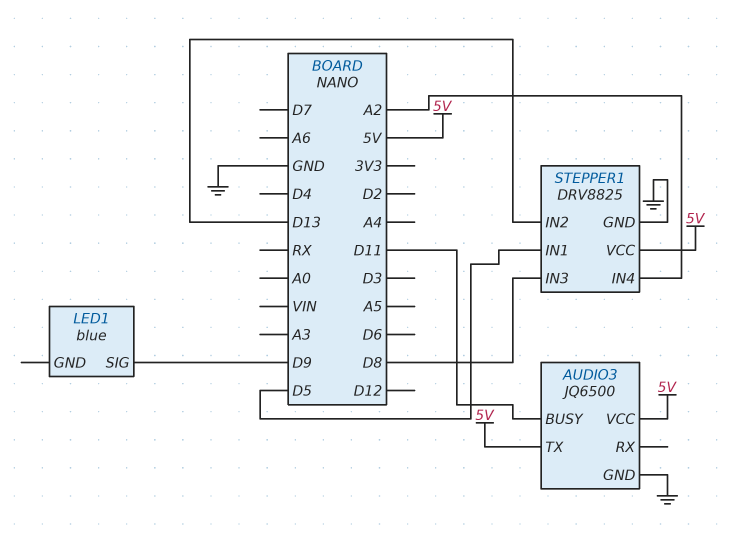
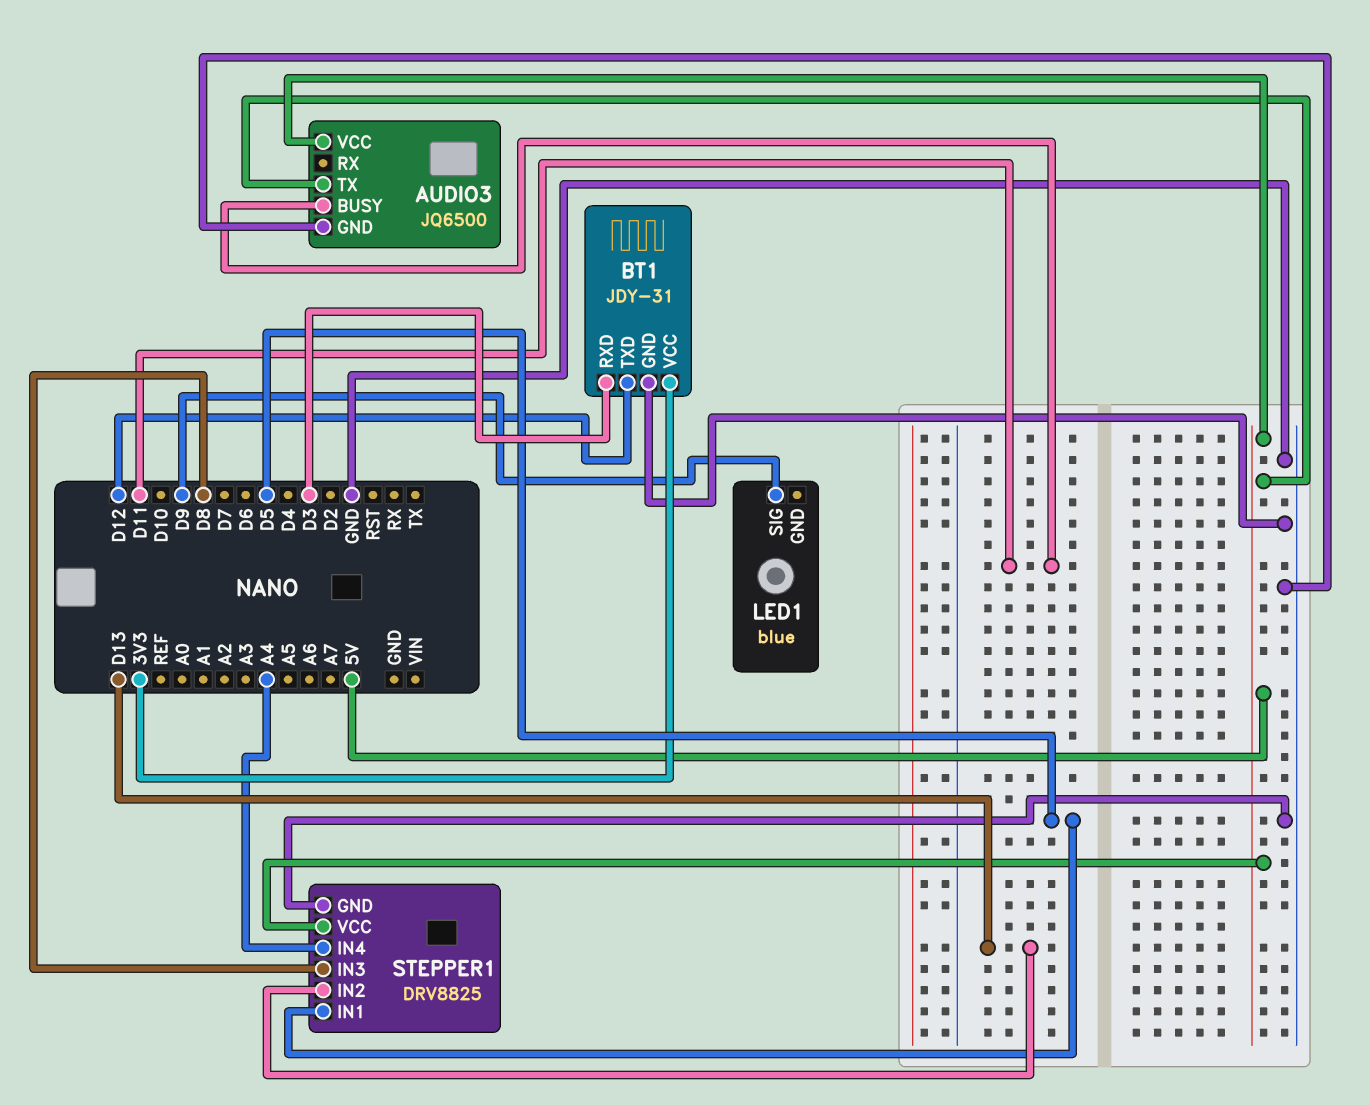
BT1: none -> JDY-31
BT1 pin GND: none -> GND
BT1 pin RXD: none -> D3
BT1 pin TXD: none -> D12
BT1 pin VCC: none -> 3V3
STEPPER1 pin IN4: A2 -> A4

